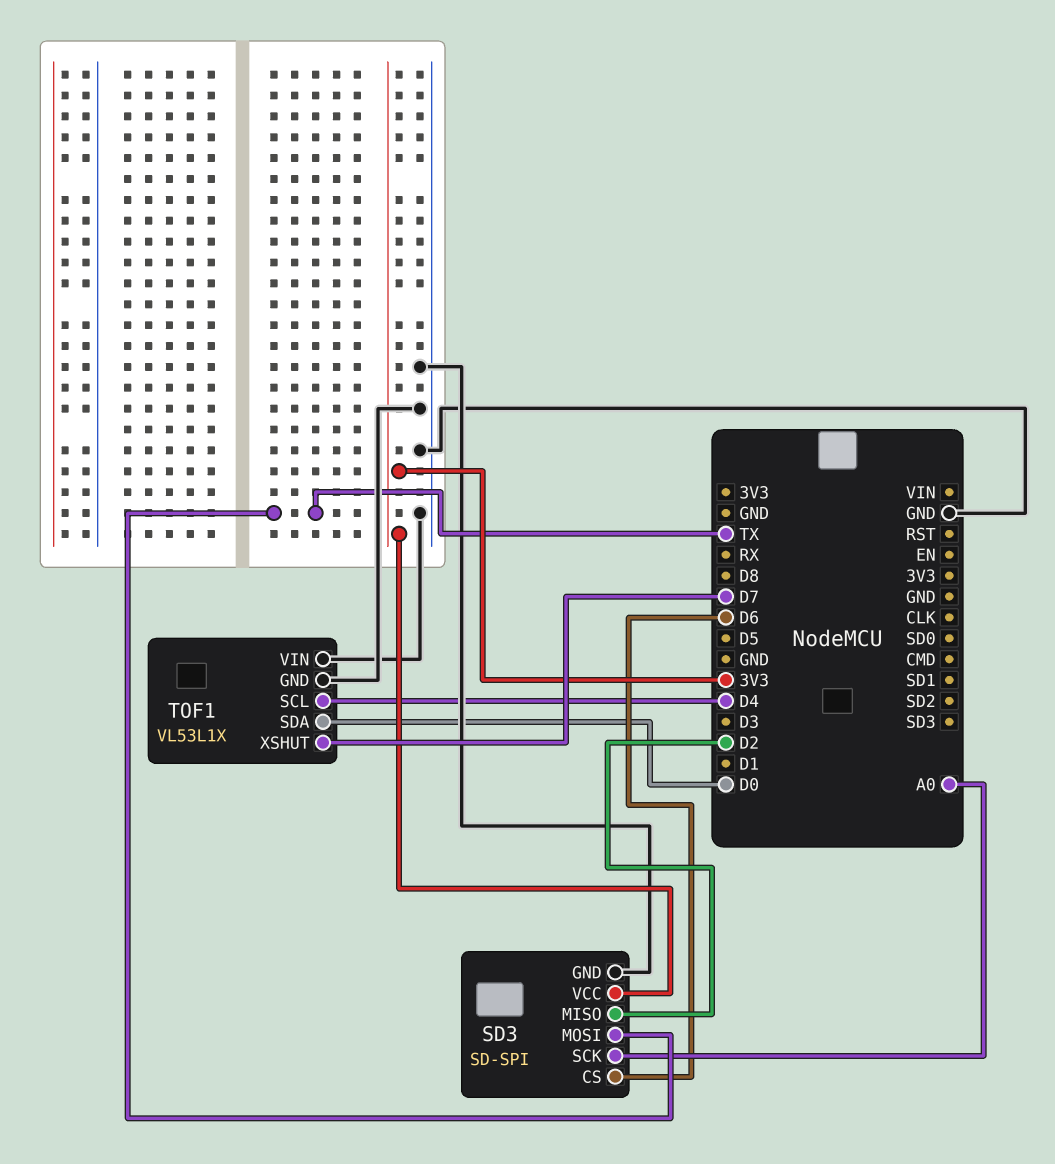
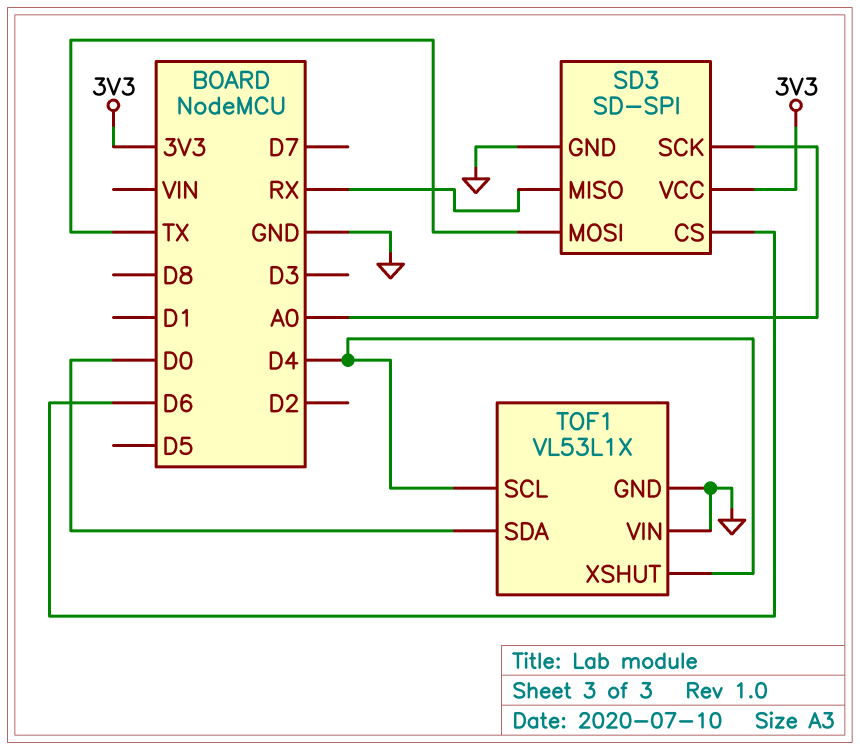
SD3 pin MISO: D2 -> RX
TOF1 pin XSHUT: D7 -> D4

